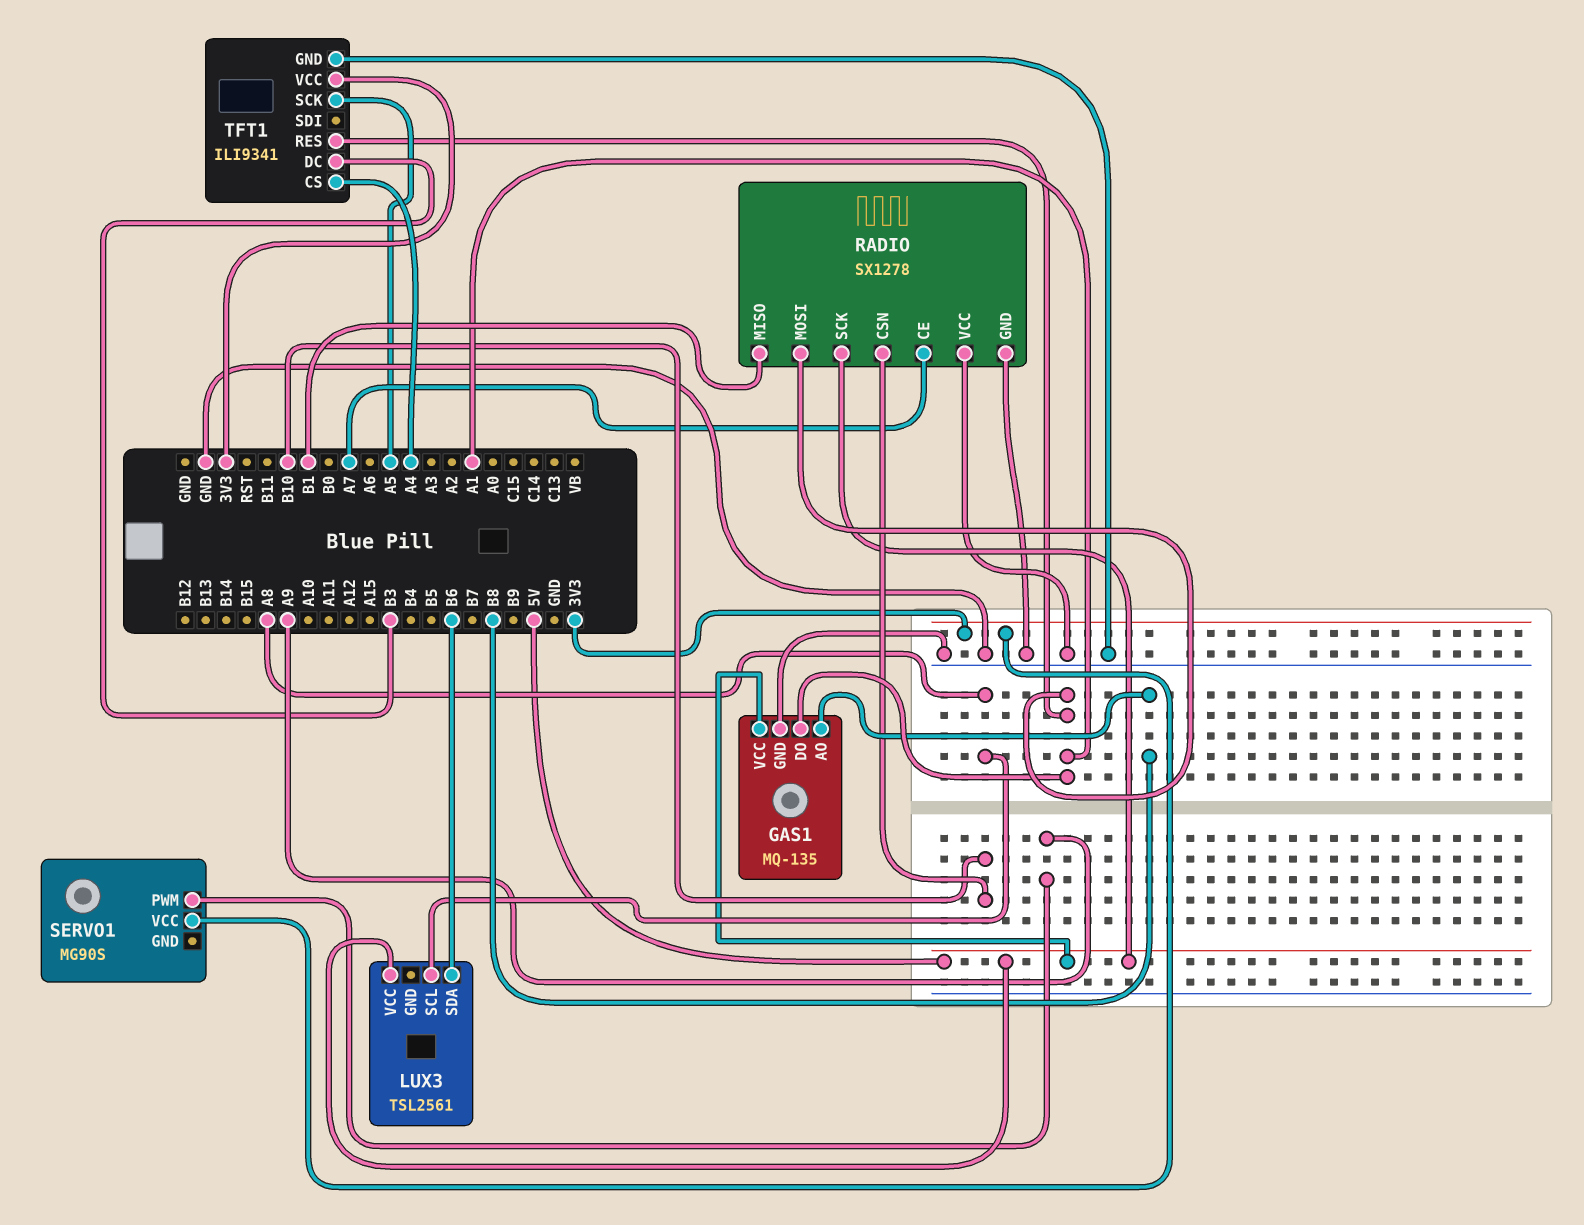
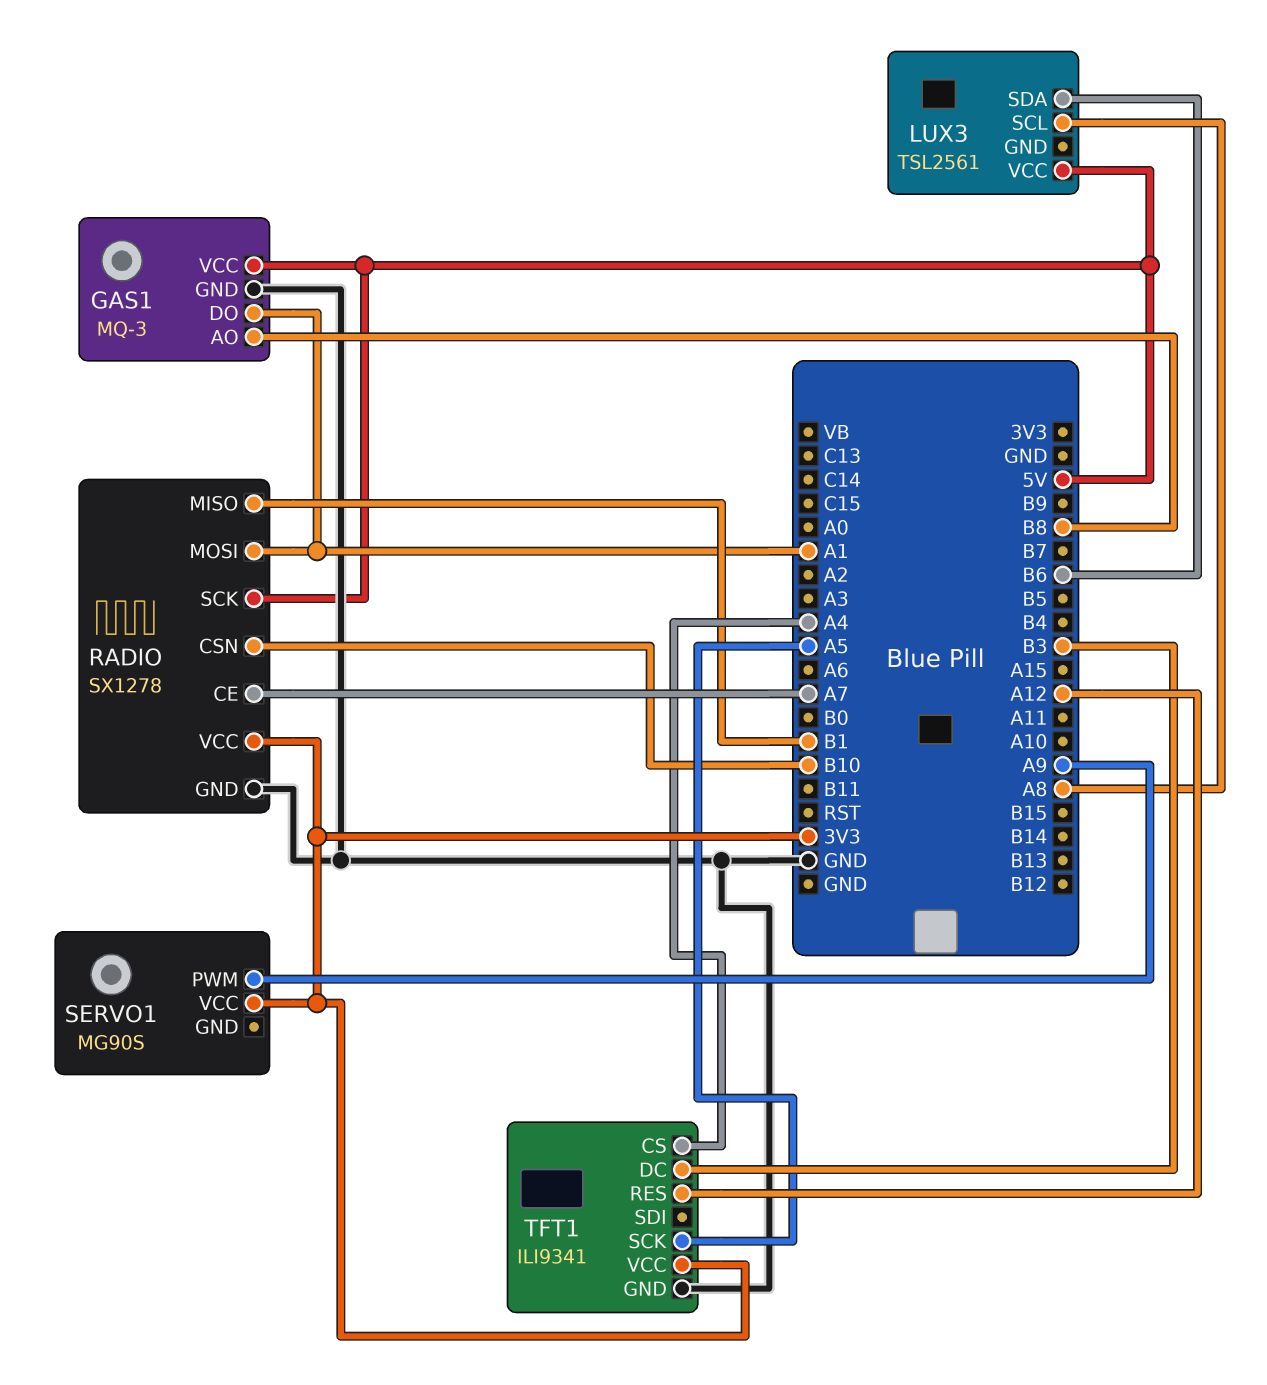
GAS1: MQ-135 -> MQ-3
RADIO pin VCC: GND -> 3V3
TFT1 pin RES: A1 -> A12

